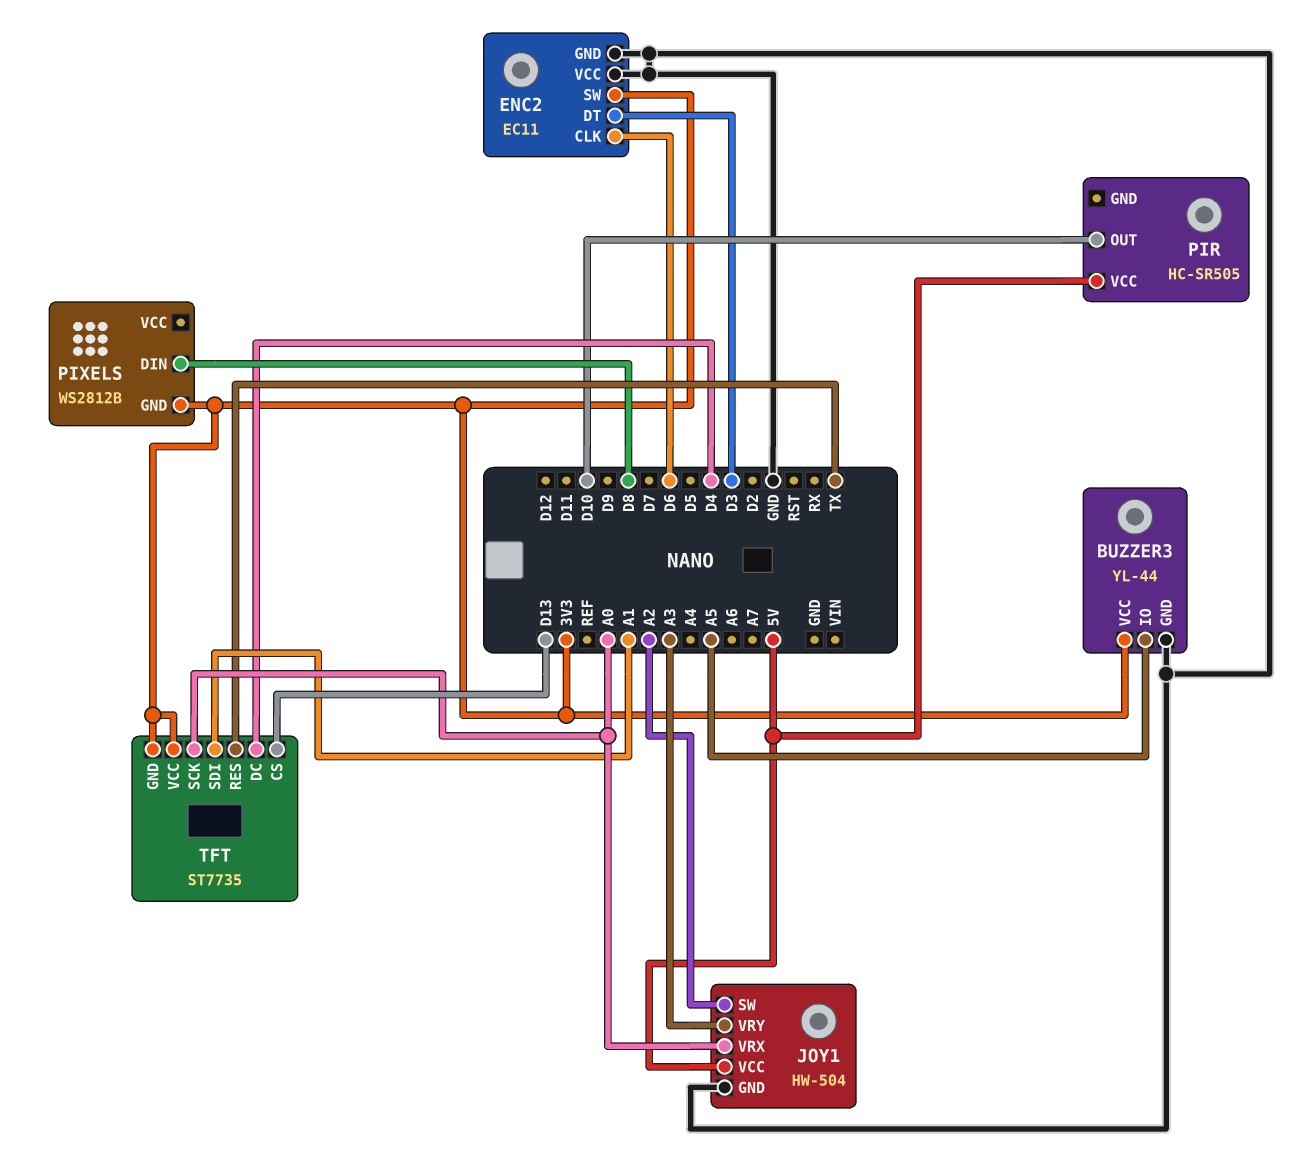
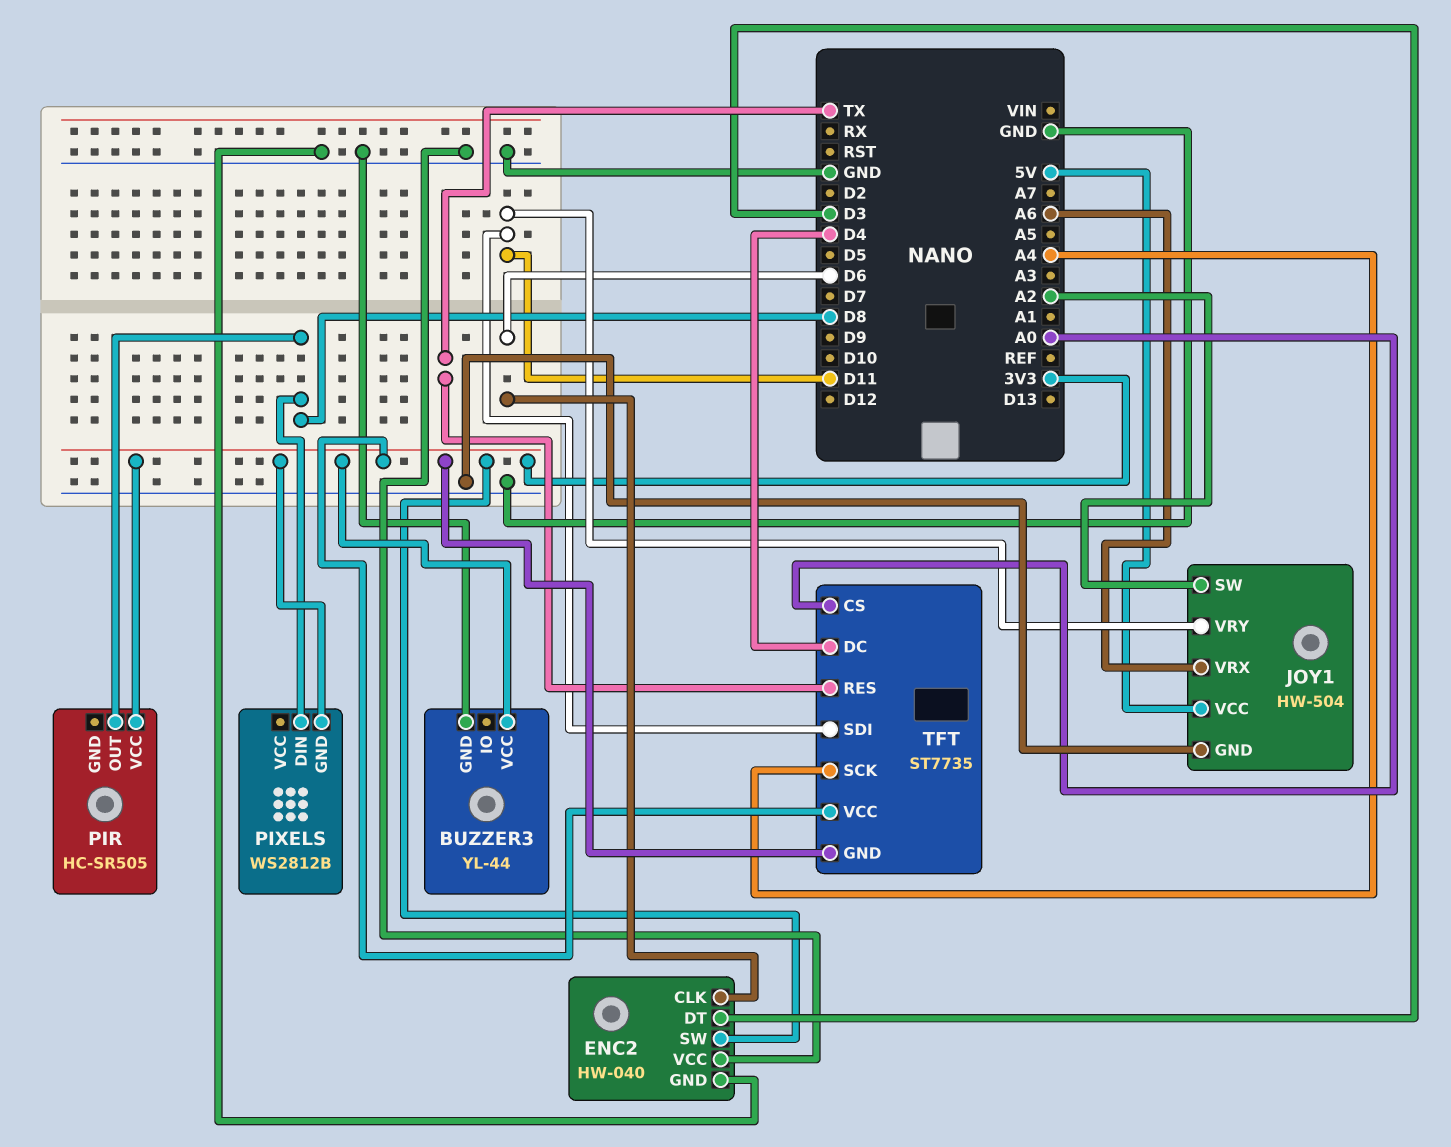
BUZZER3 pin IO: A5 -> none
ENC2: EC11 -> HW-040
JOY1 pin VRX: A0 -> A6
JOY1 pin VRY: A3 -> D11
PIR pin OUT: D10 -> D8
PIR pin VCC: 5V -> 3V3
TFT pin CS: D13 -> A0
TFT pin SCK: A0 -> A4
TFT pin SDI: A1 -> D11

